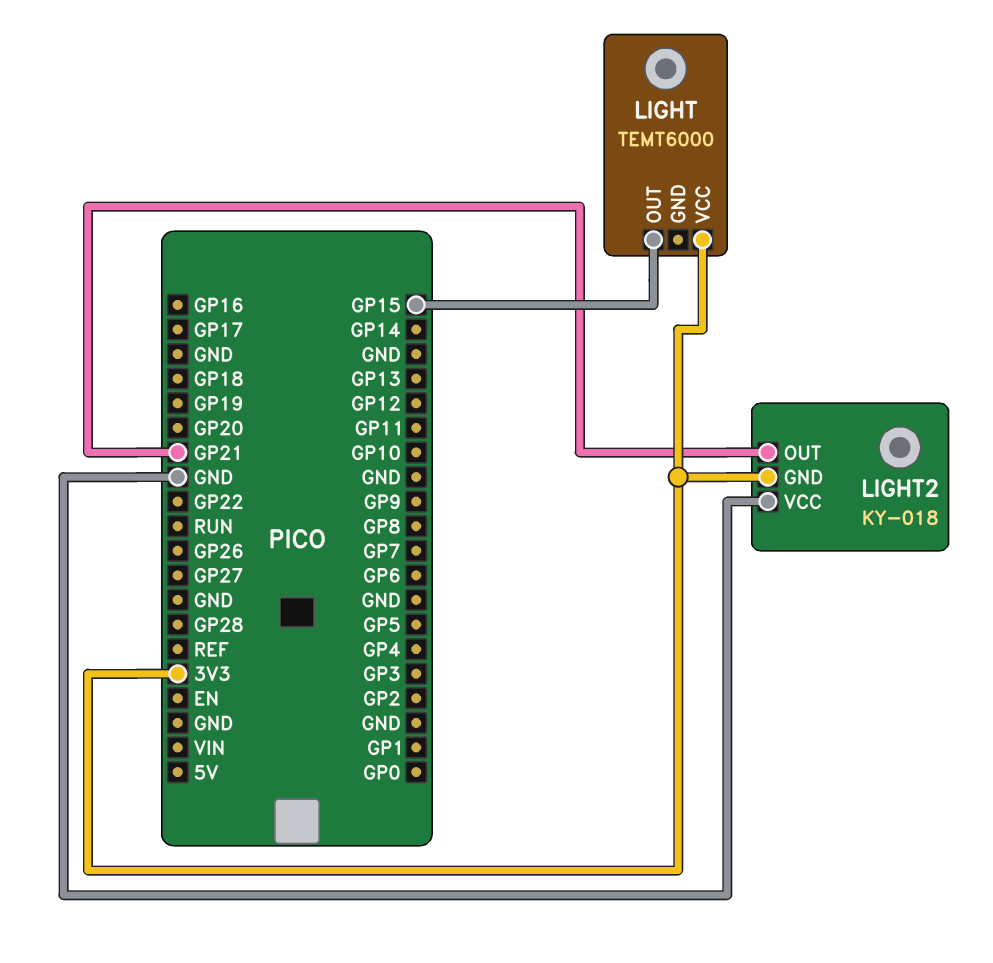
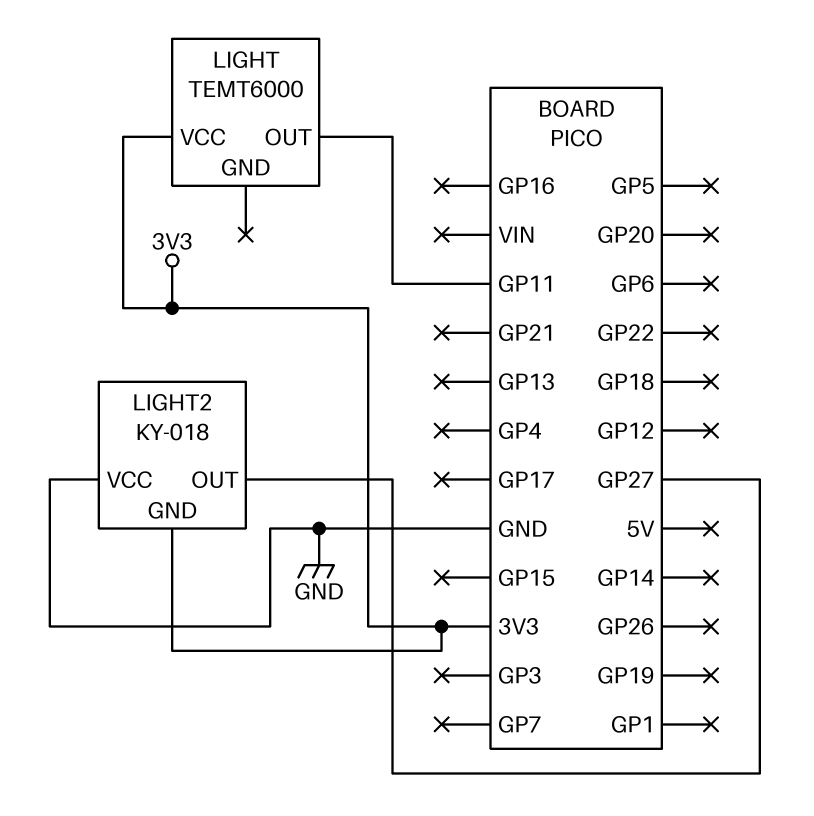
LIGHT pin OUT: GP15 -> GP11
LIGHT2 pin OUT: GP21 -> GP27

